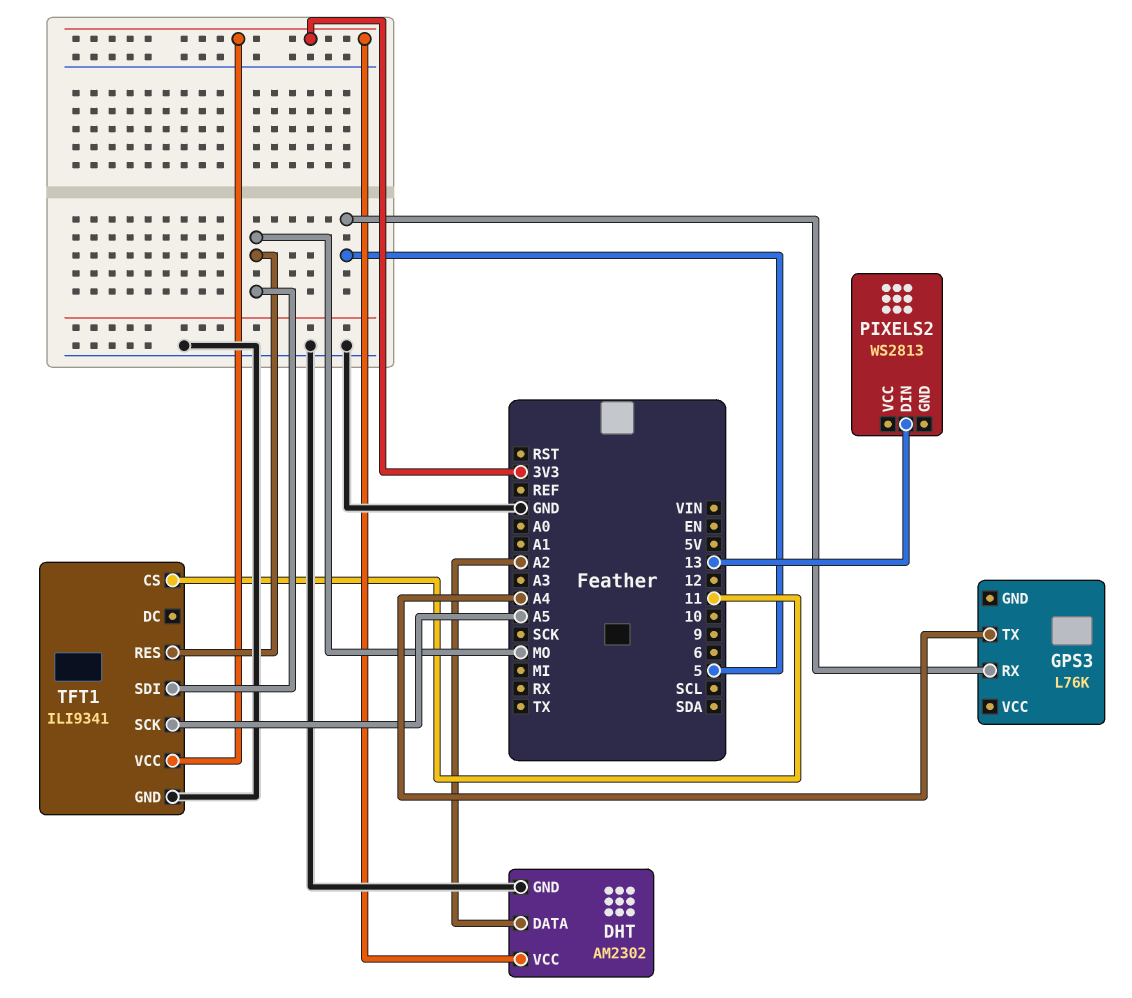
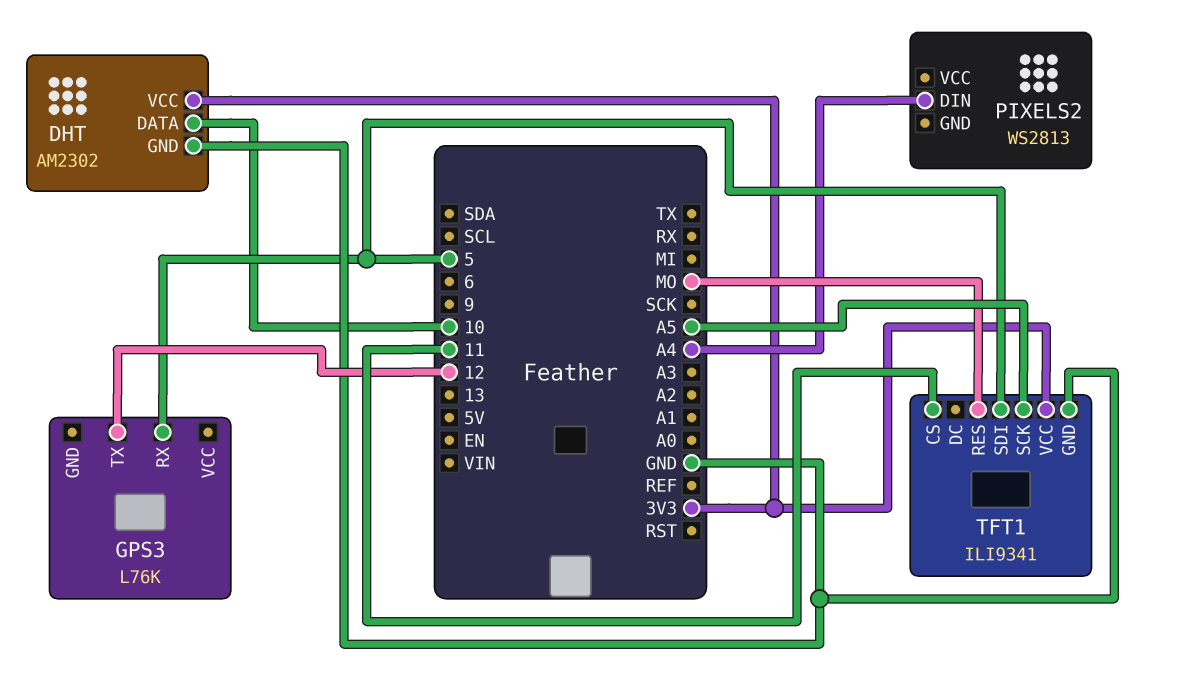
DHT pin DATA: A2 -> 10
GPS3 pin TX: A4 -> 12
PIXELS2 pin DIN: 13 -> A4
TFT1 pin SDI: MO -> 5

